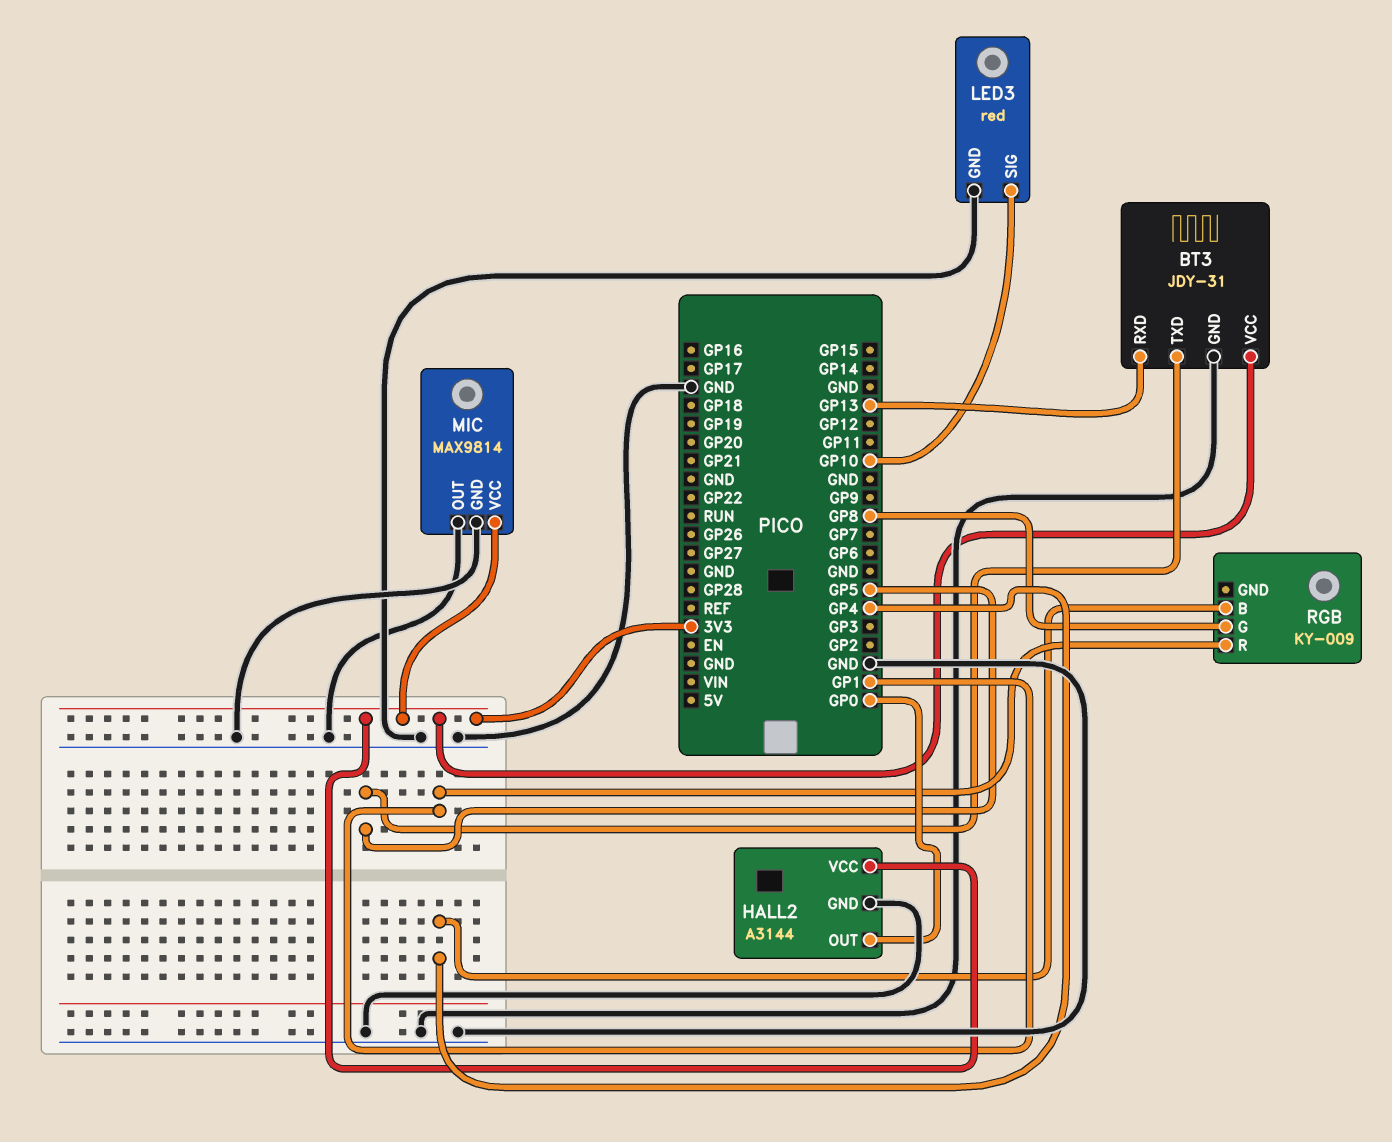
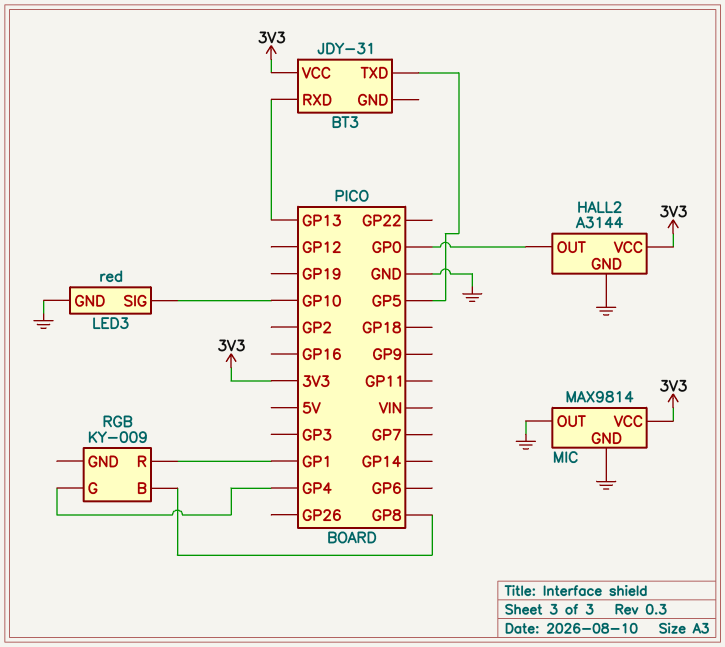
BT3 pin GND: GND -> none
RGB pin B: GP4 -> GP8
RGB pin G: GP8 -> GP4

